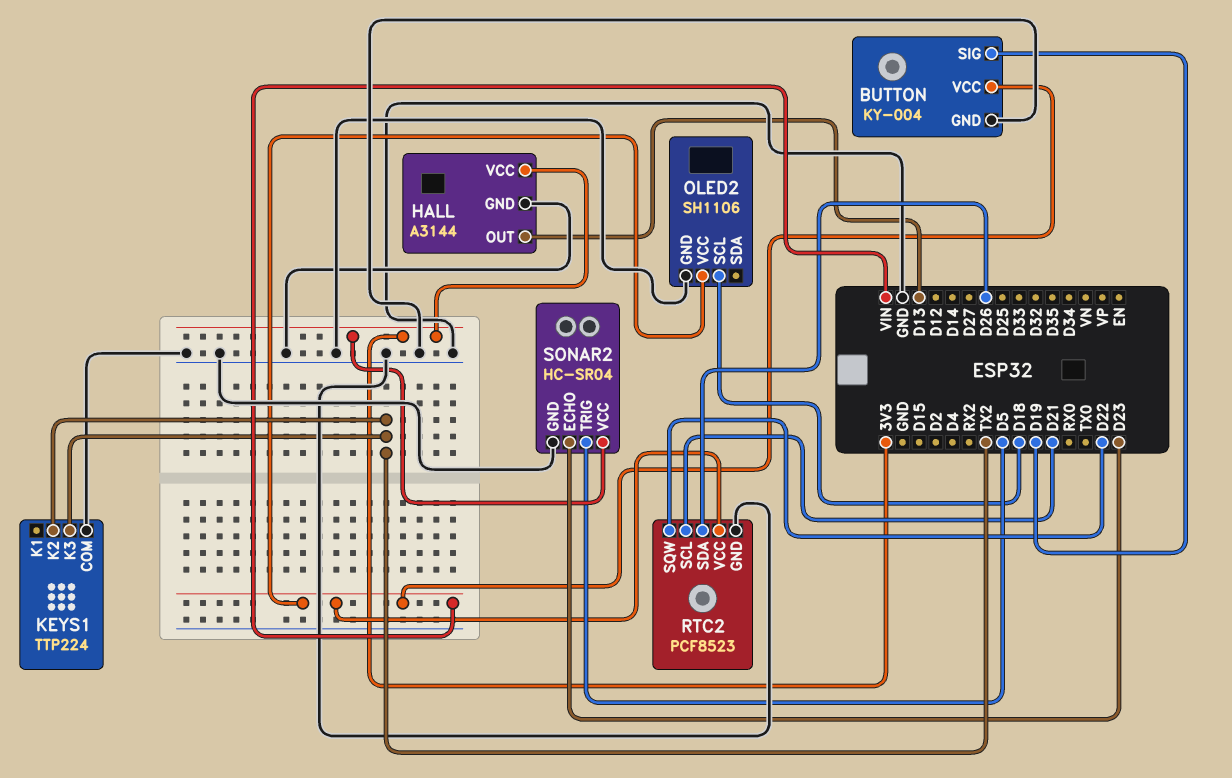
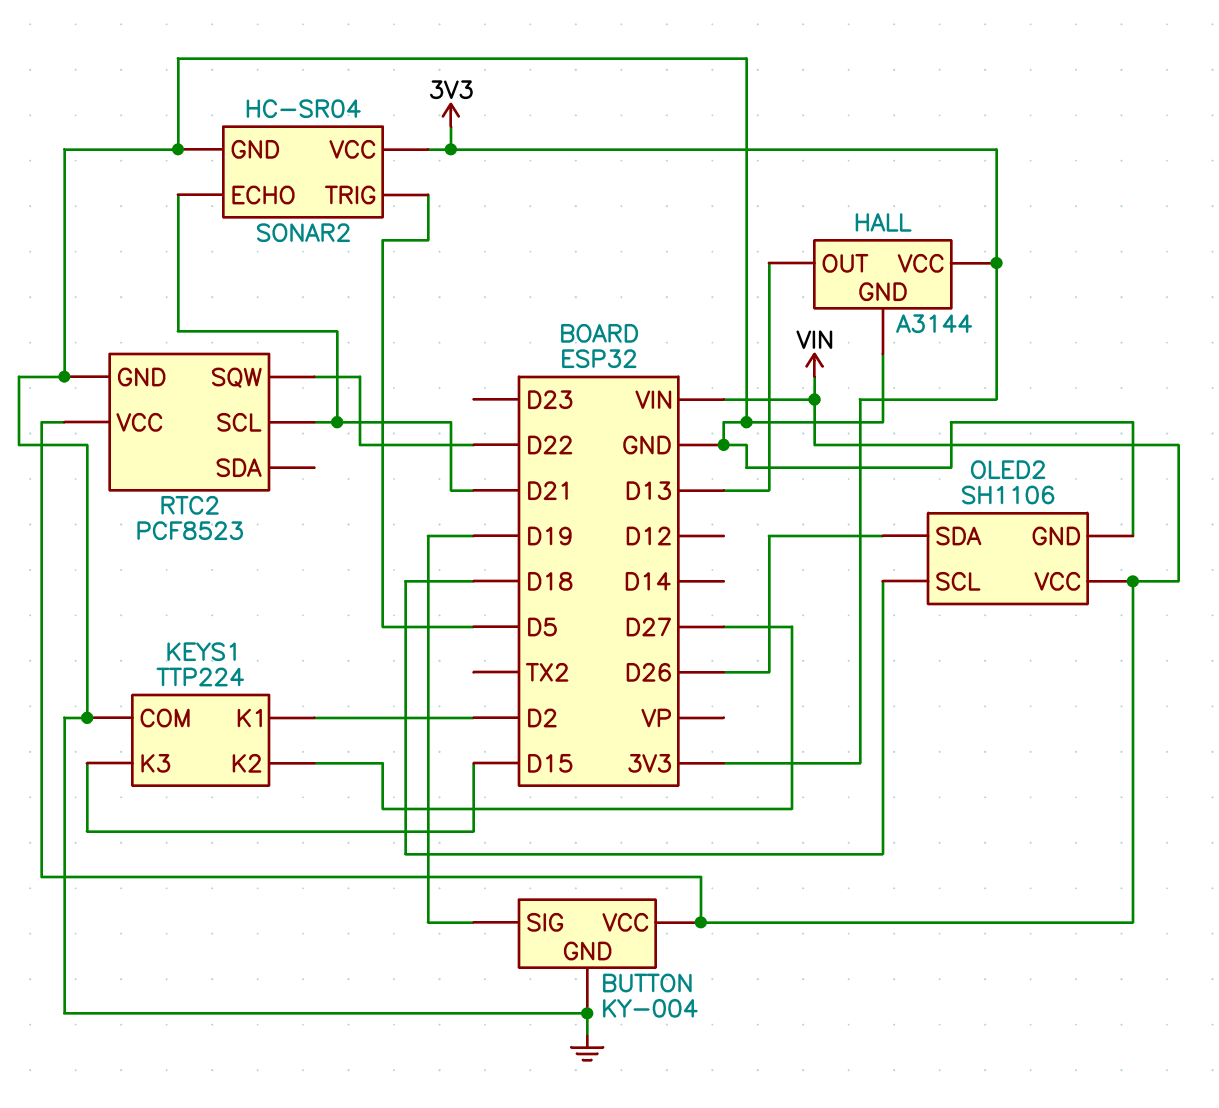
KEYS1 pin K1: none -> D2
KEYS1 pin K2: TX2 -> D27
KEYS1 pin K3: TX2 -> D15
OLED2 pin SDA: none -> D26
RTC2 pin SDA: D26 -> none
SONAR2 pin ECHO: D23 -> D21

